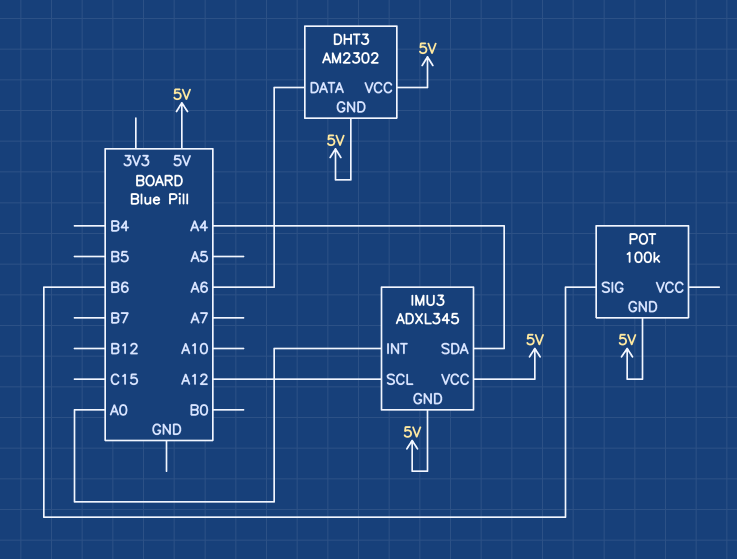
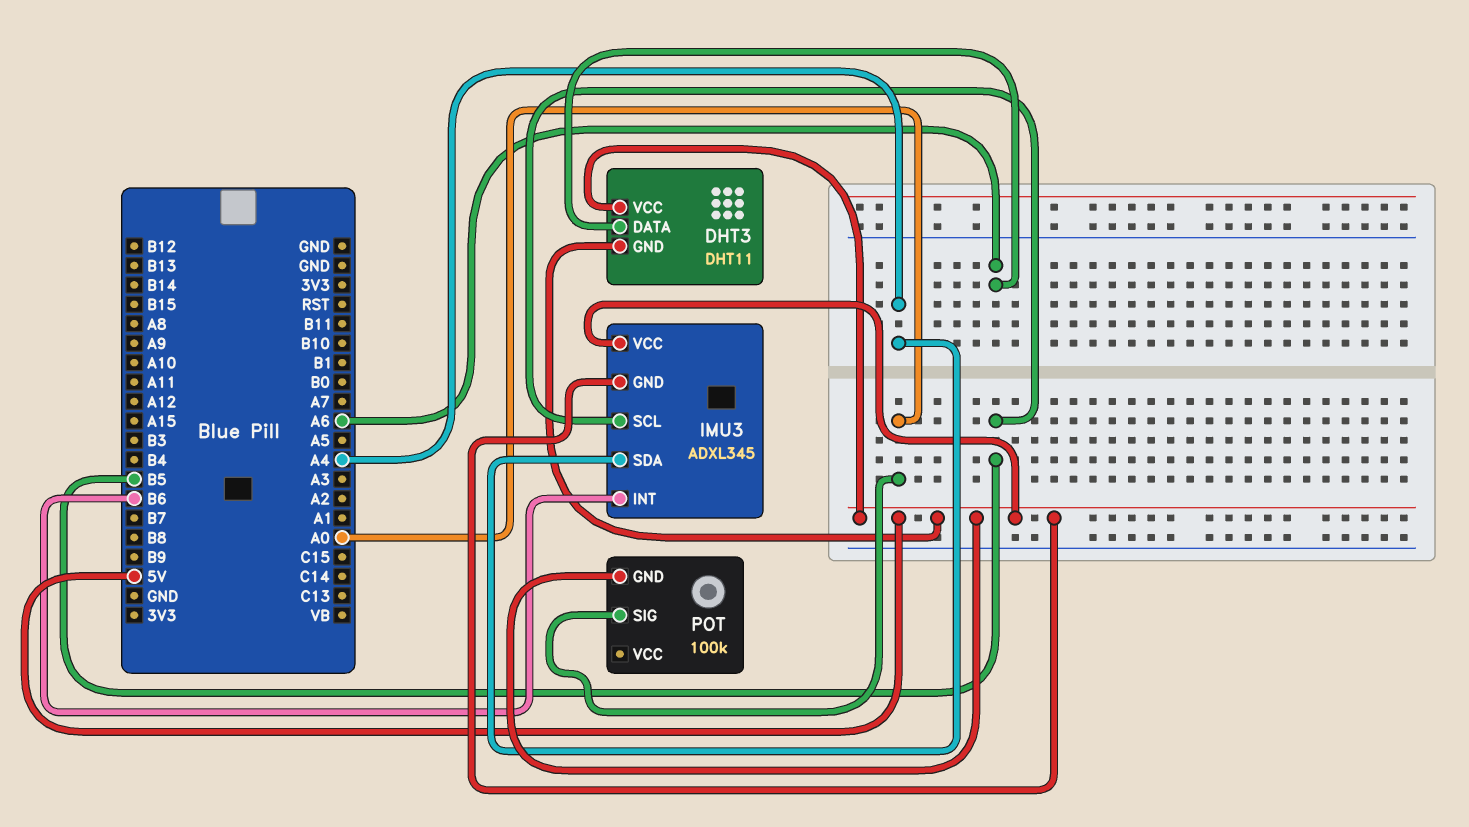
DHT3: AM2302 -> DHT11
IMU3 pin INT: A0 -> B6
IMU3 pin SCL: A12 -> B5
POT pin SIG: B6 -> A0

